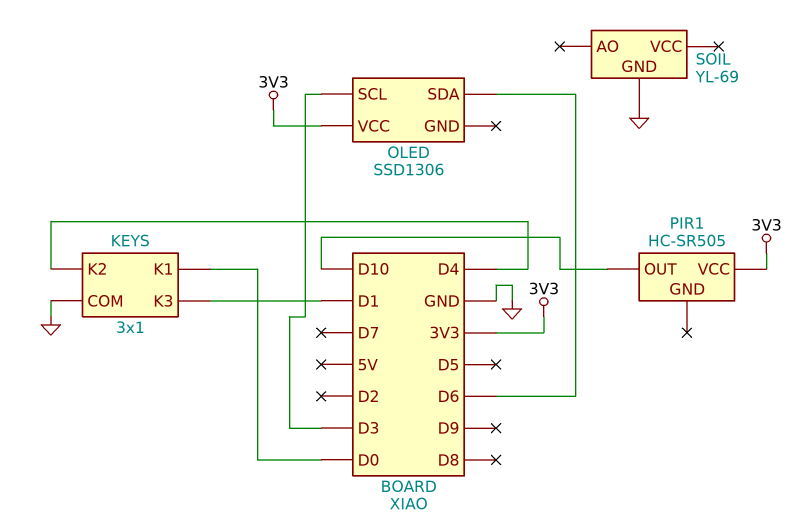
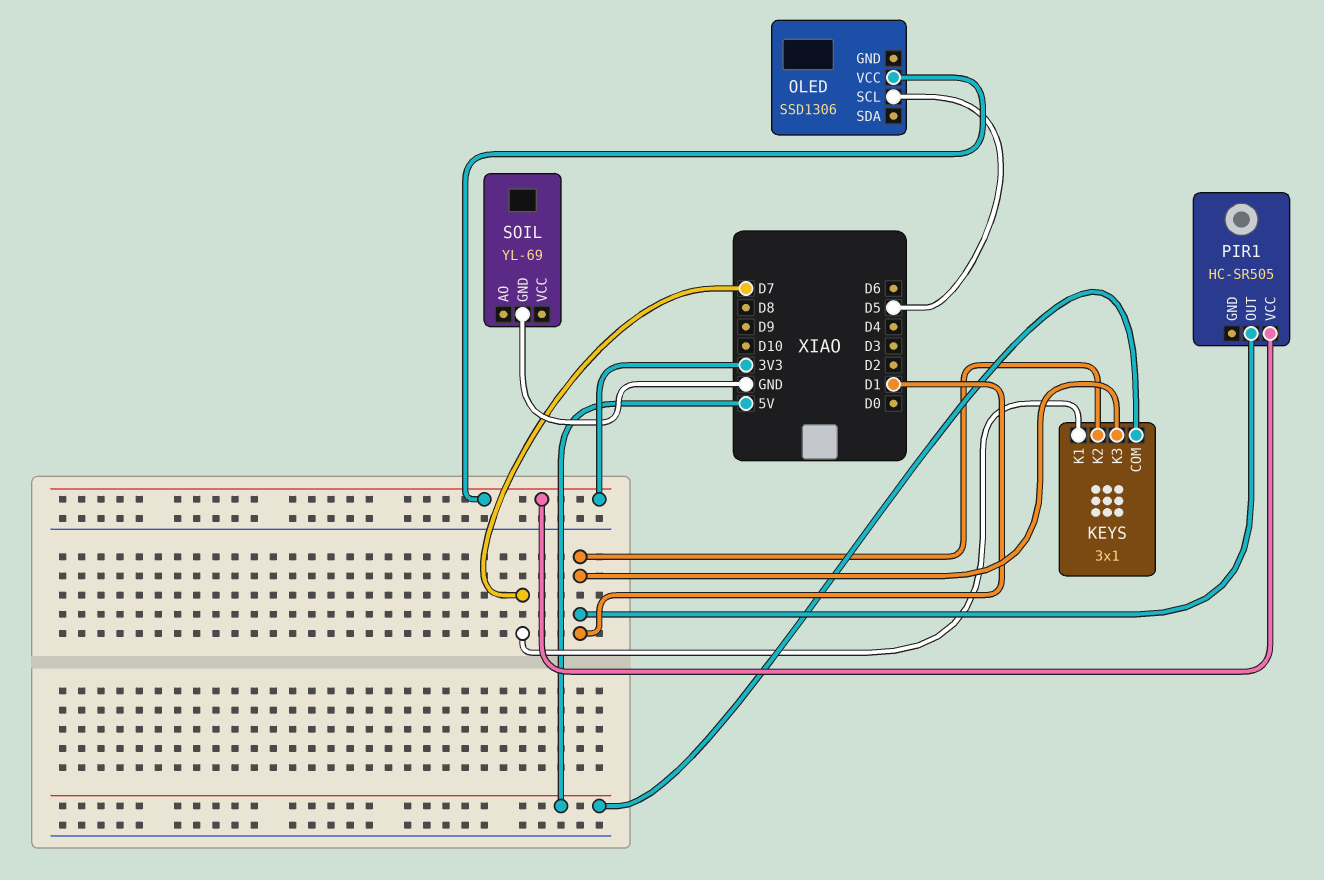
KEYS pin COM: GND -> 5V
KEYS pin K1: D0 -> D7
KEYS pin K2: D4 -> D1
OLED pin SCL: D3 -> D5
OLED pin SDA: D6 -> none
PIR1 pin OUT: D10 -> D1

